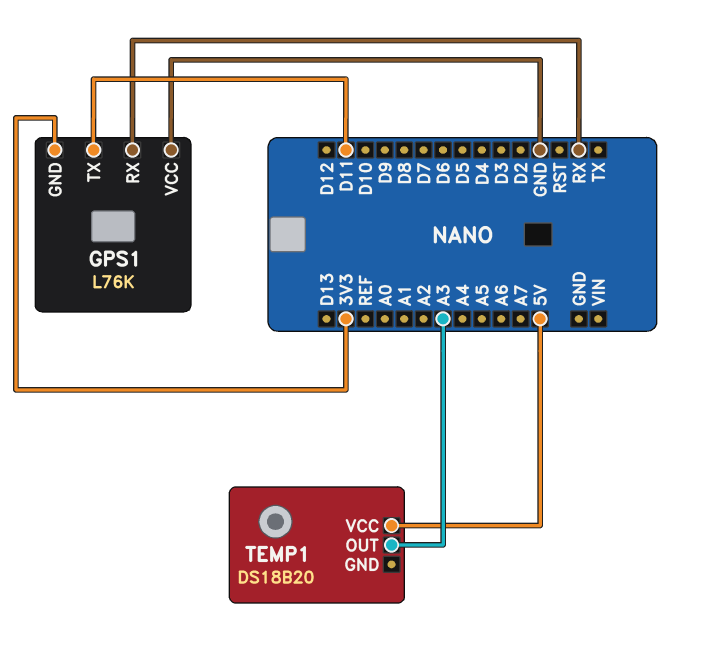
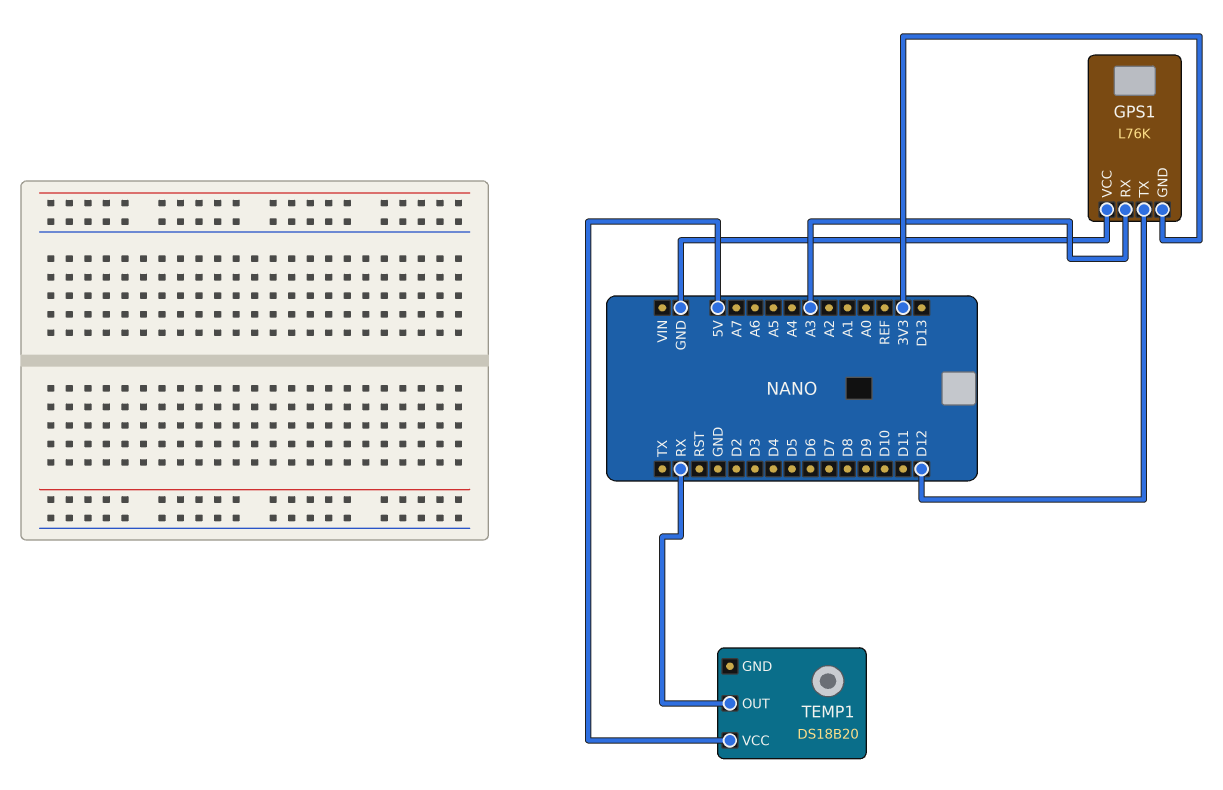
GPS1 pin RX: RX -> A3
GPS1 pin TX: D11 -> D12
TEMP1 pin OUT: A3 -> RX

